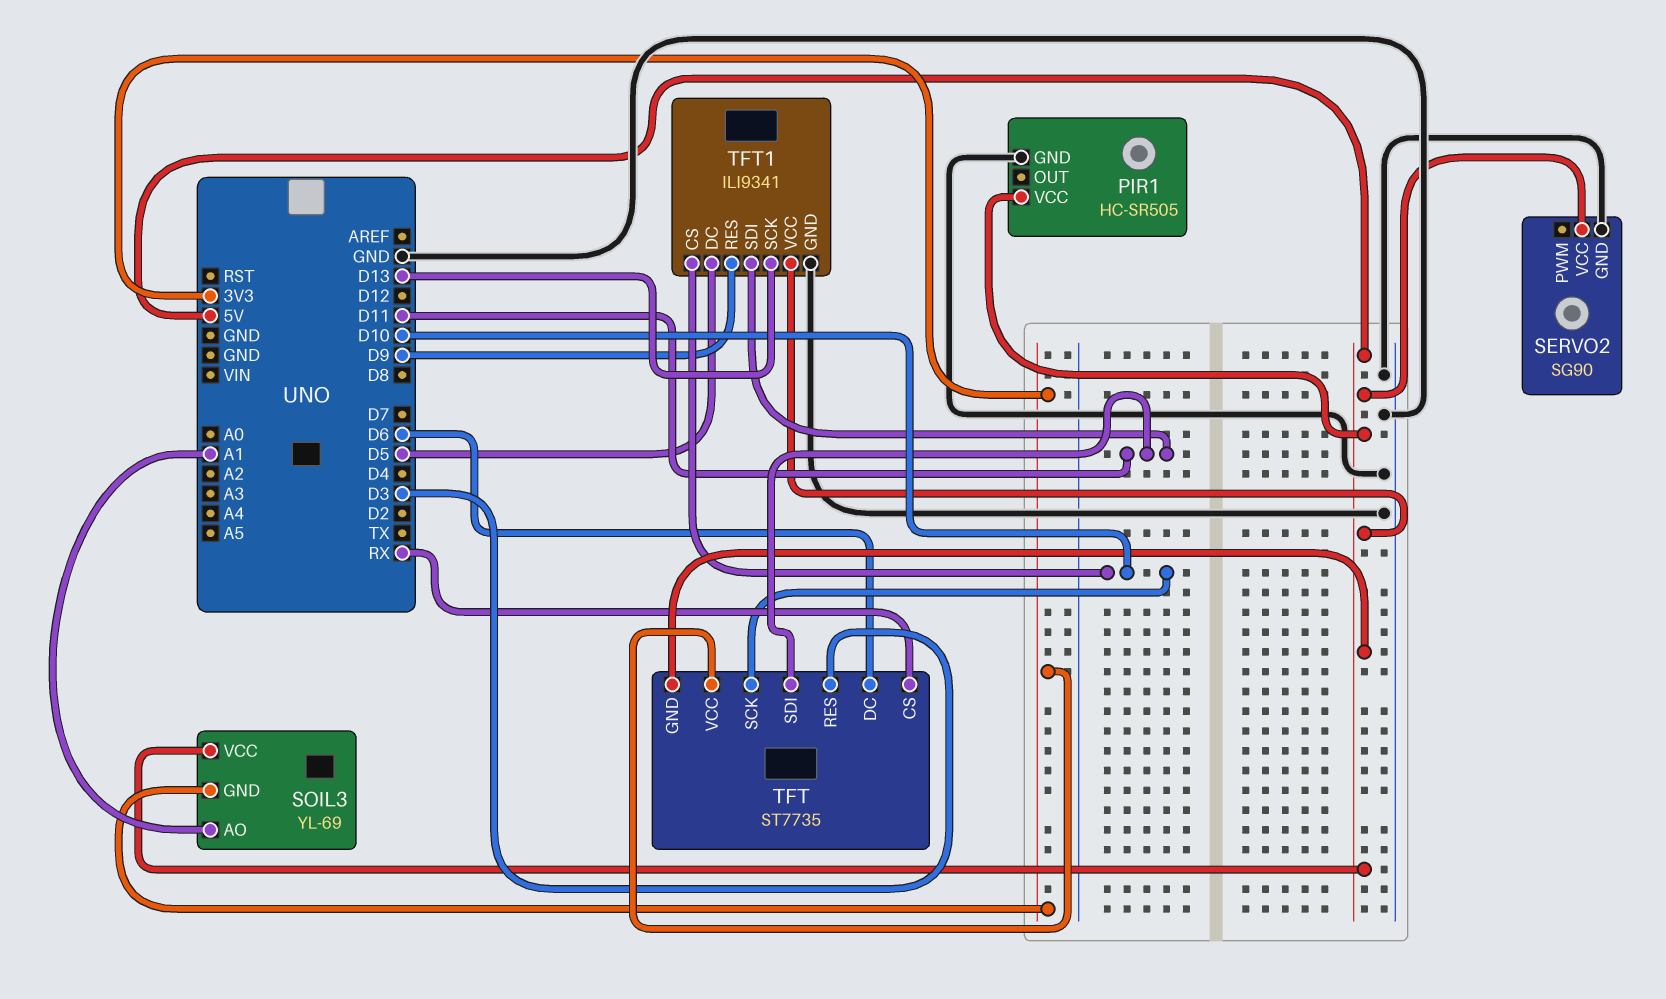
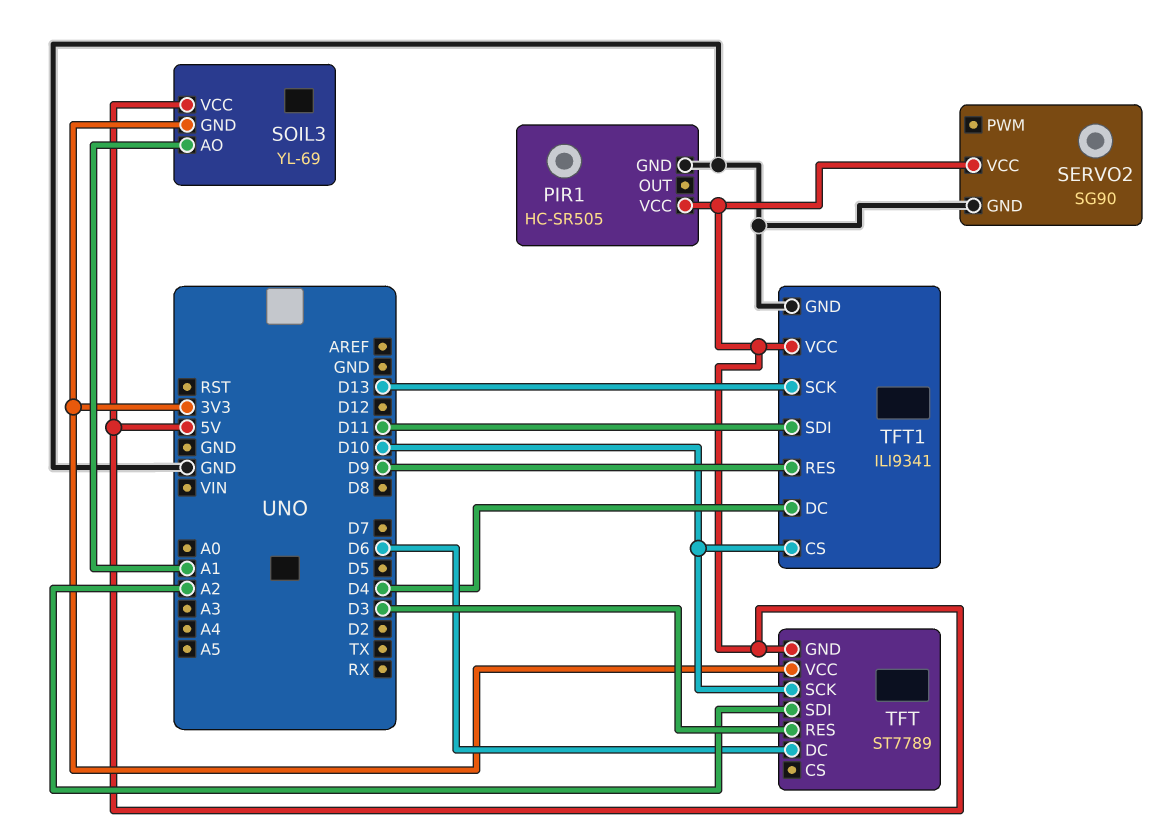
TFT: ST7735 -> ST7789
TFT pin CS: RX -> none
TFT pin SDI: D11 -> A2
TFT1 pin DC: D5 -> D4

